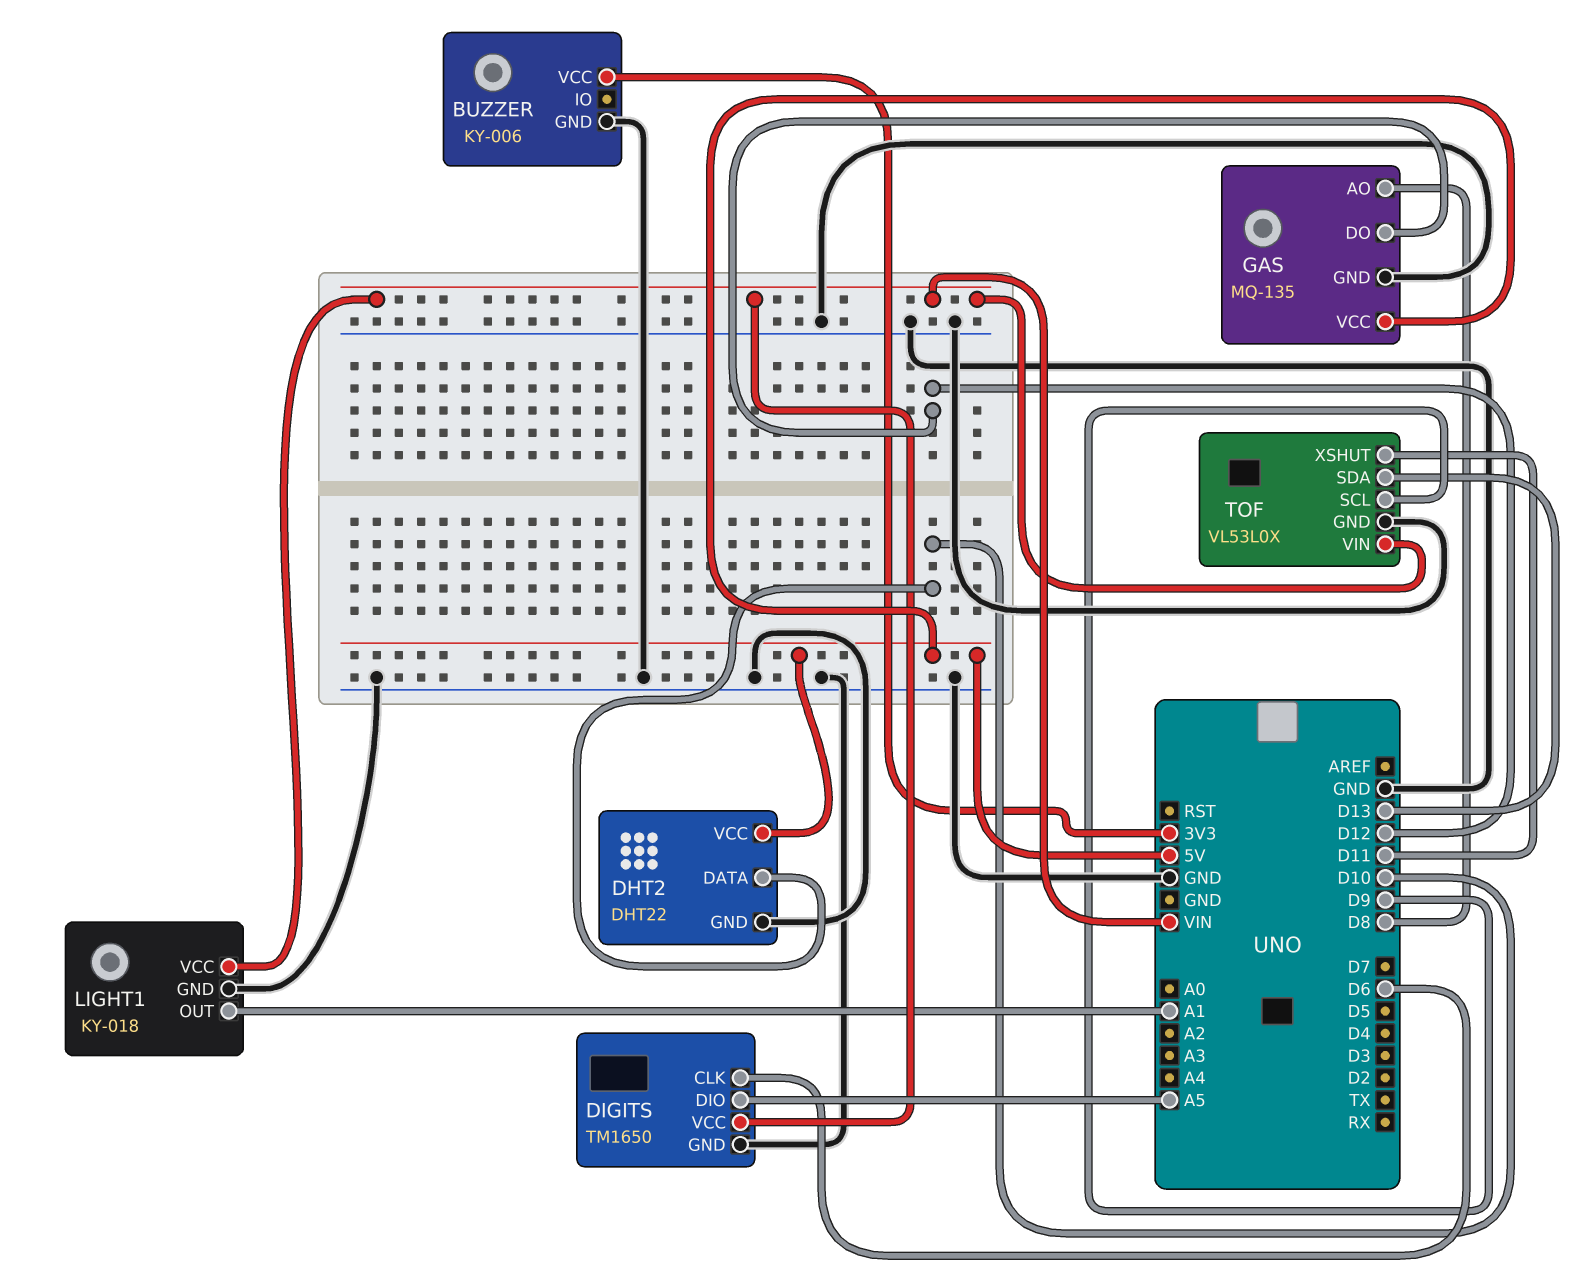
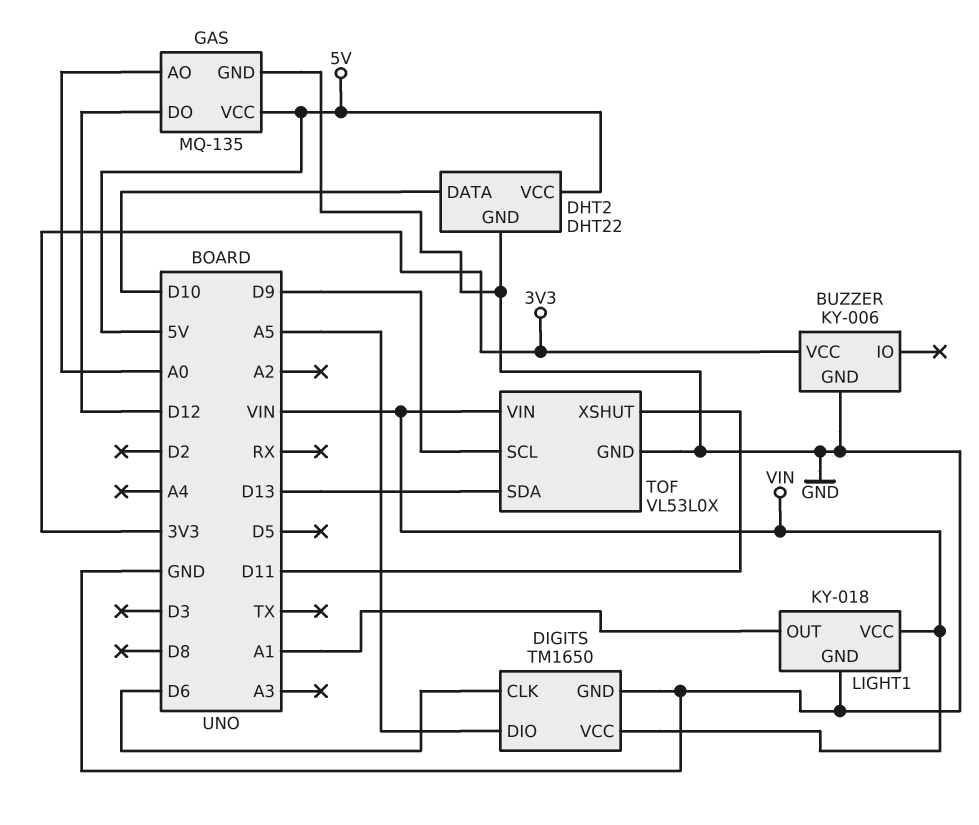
GAS pin AO: D8 -> A0

